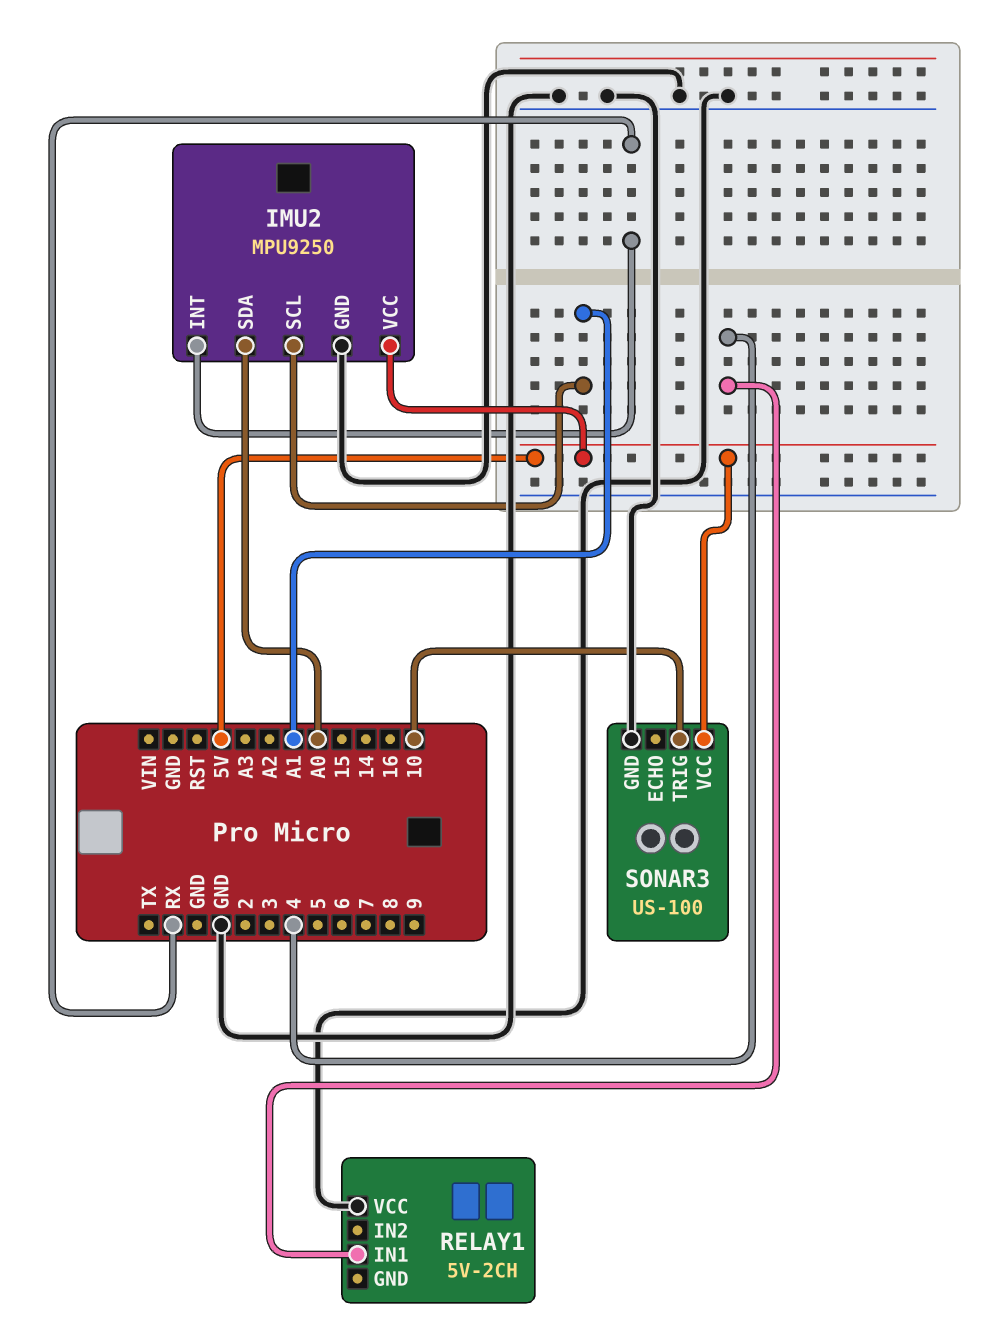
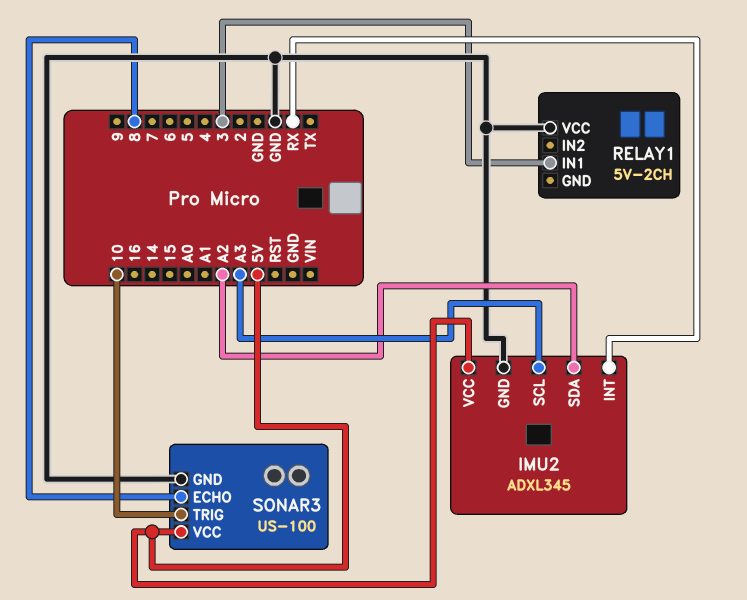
IMU2: MPU9250 -> ADXL345
IMU2 pin SCL: A1 -> A3
IMU2 pin SDA: A0 -> A2
RELAY1 pin IN1: 4 -> 3
SONAR3 pin ECHO: none -> 8

